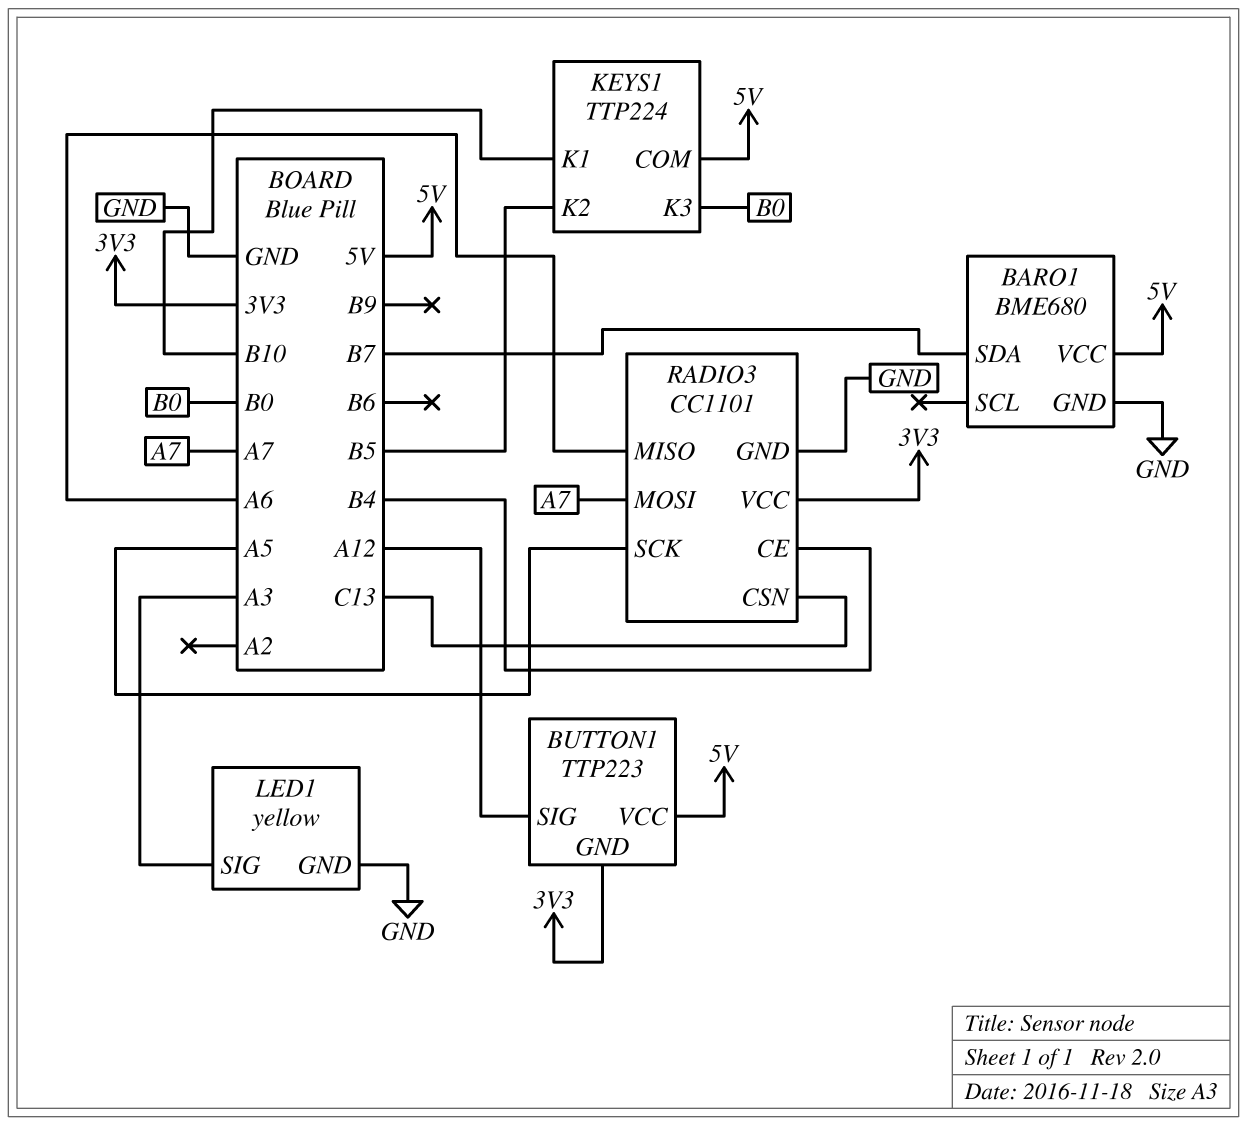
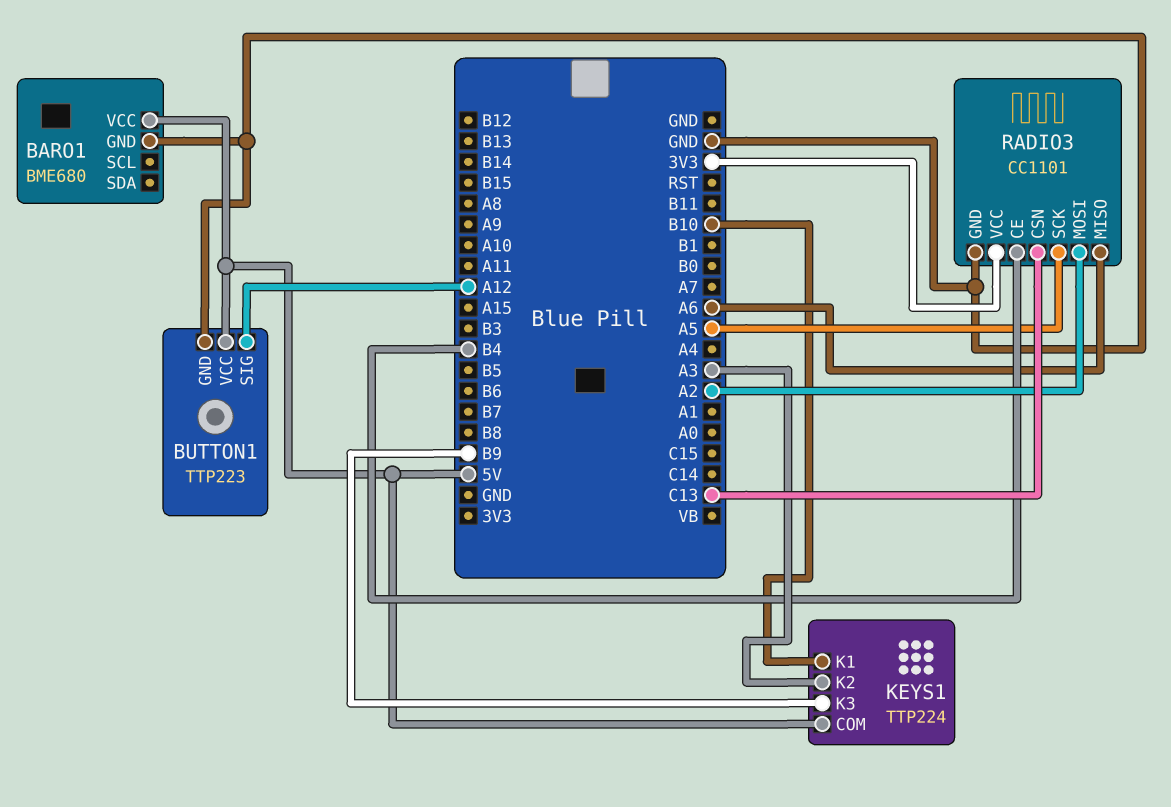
BARO1 pin SDA: B7 -> none
BUTTON1 pin GND: 3V3 -> GND
KEYS1 pin K2: B5 -> A3
KEYS1 pin K3: B0 -> B9
LED1: yellow -> none
LED1 pin GND: GND -> none
LED1 pin SIG: A3 -> none
RADIO3 pin MOSI: A7 -> A2

